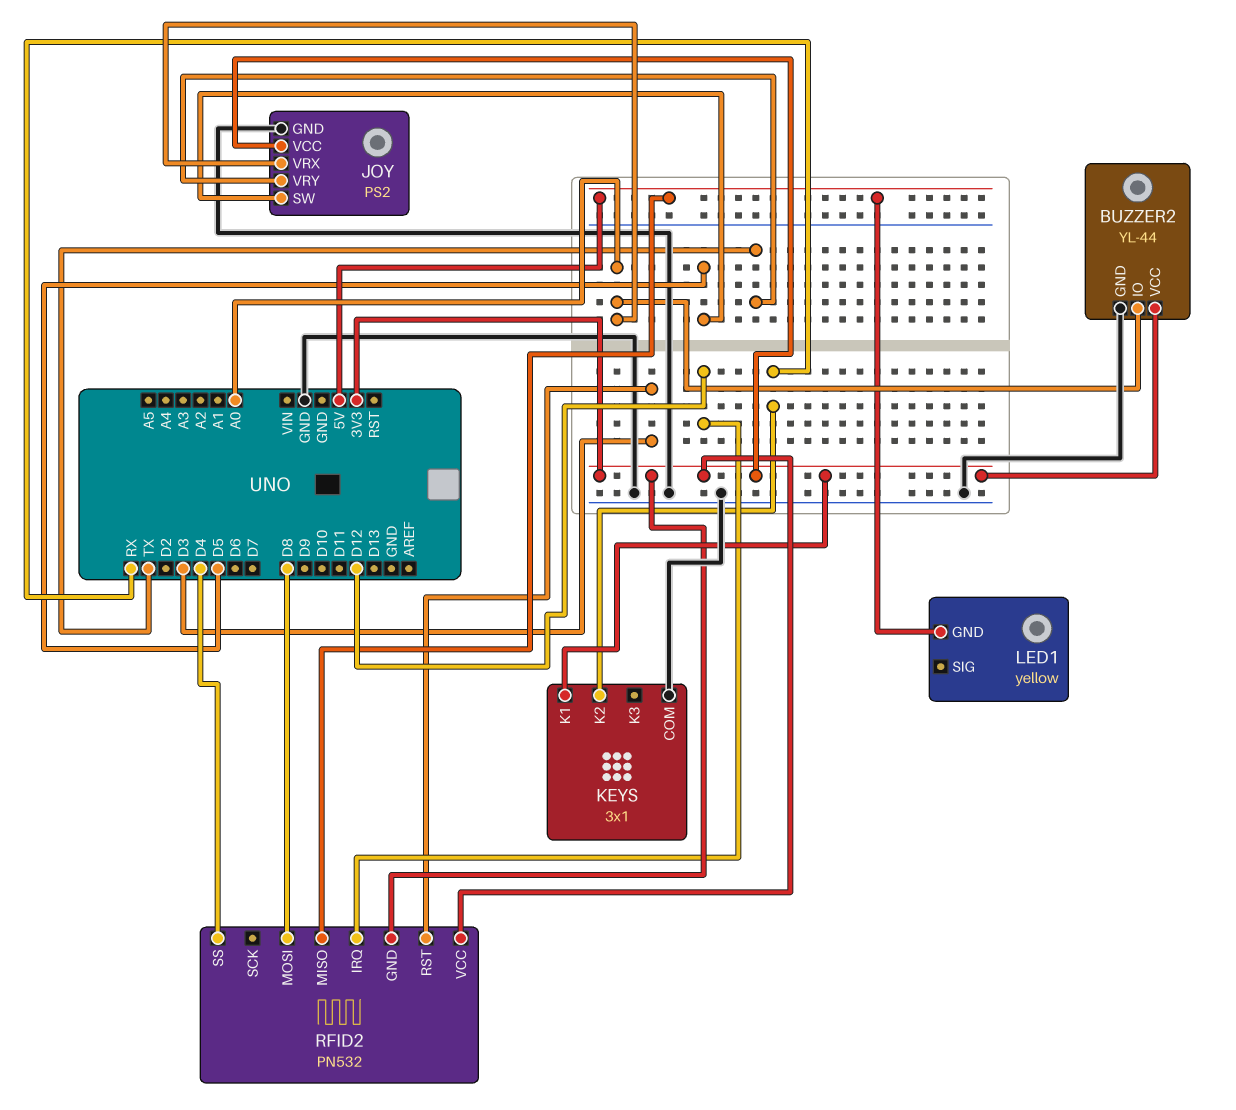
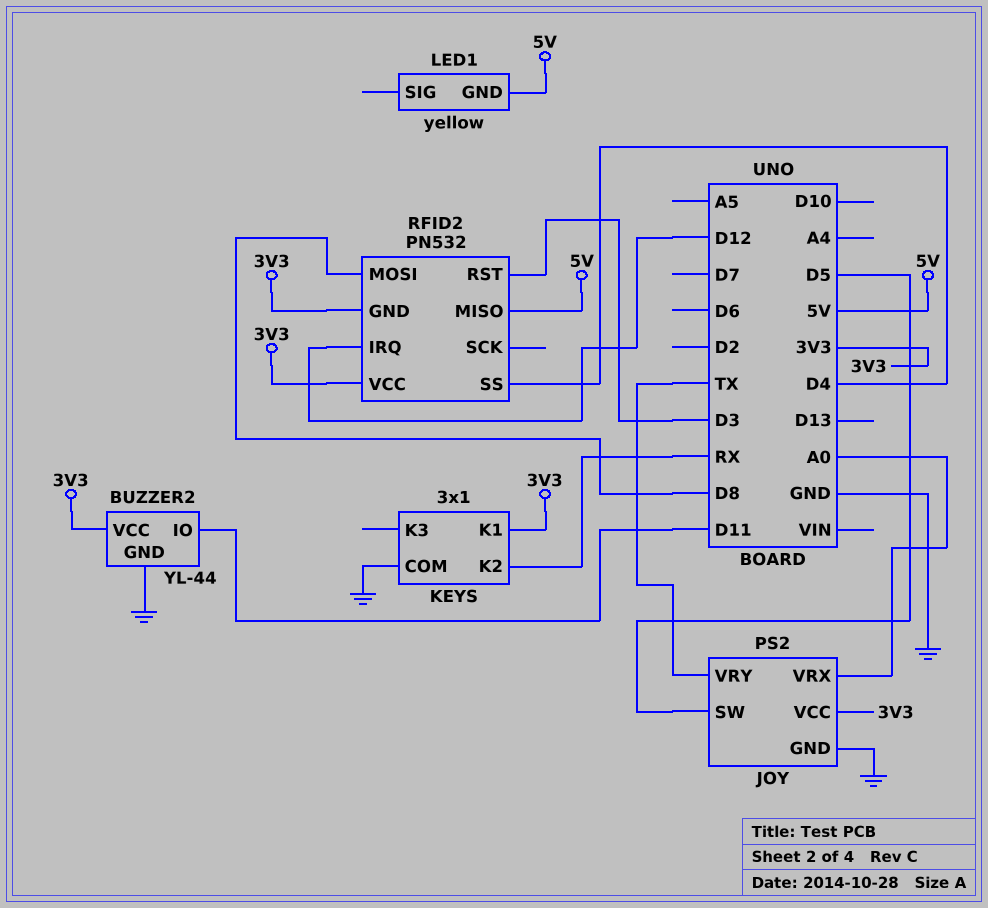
BUZZER2 pin IO: A0 -> D11

